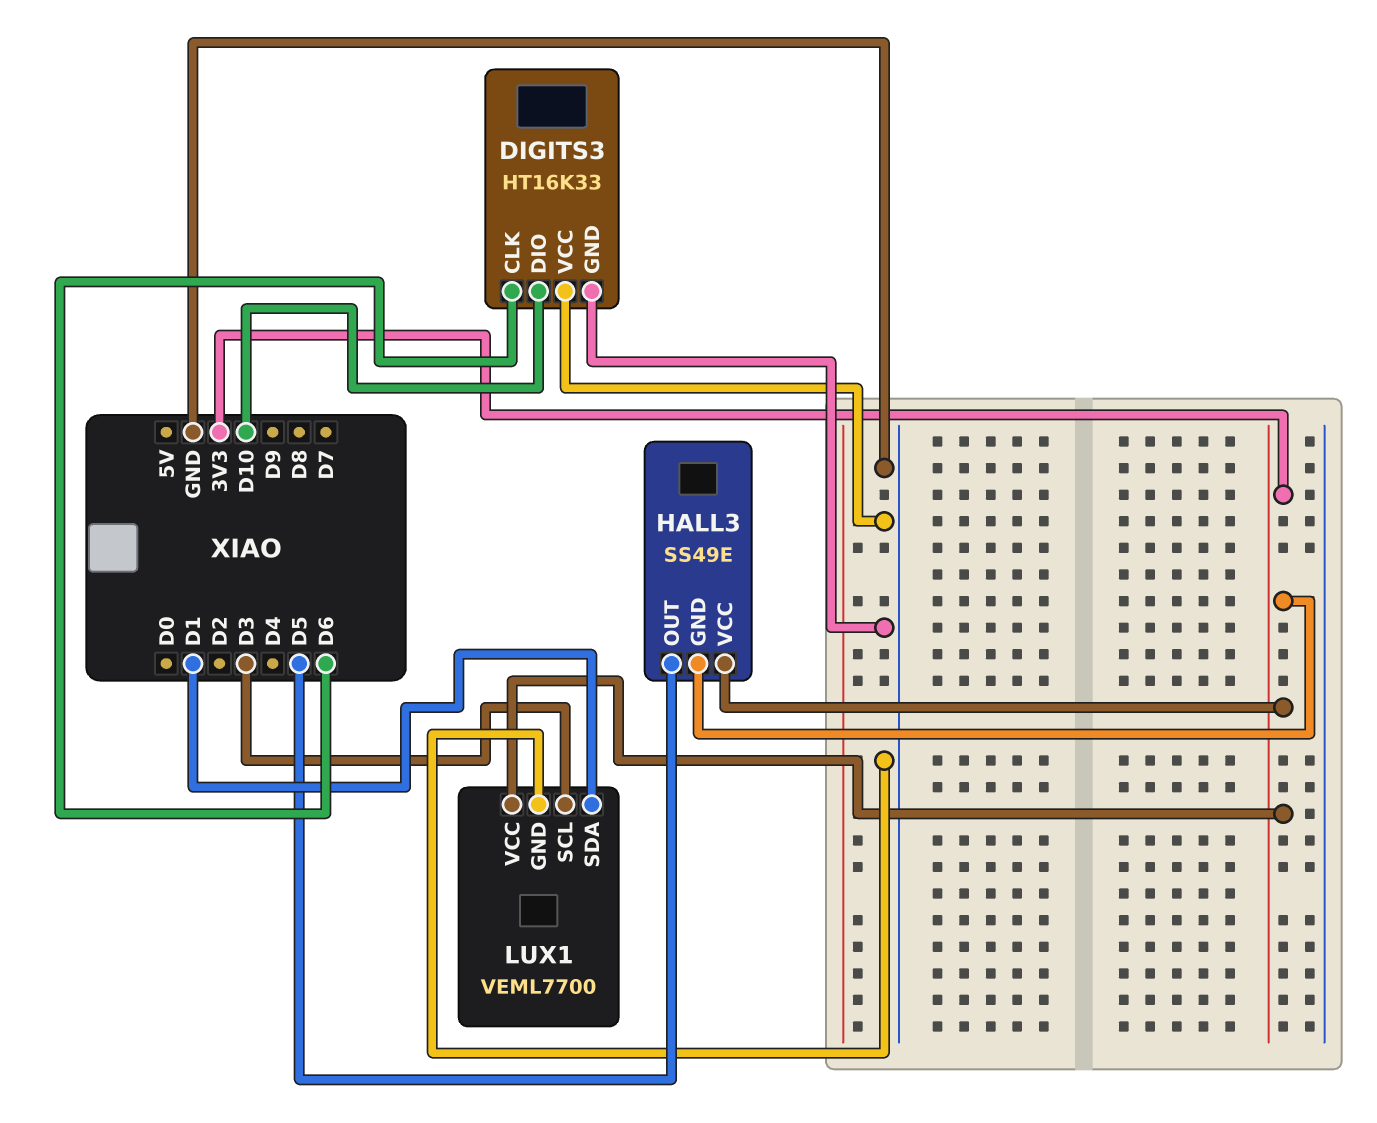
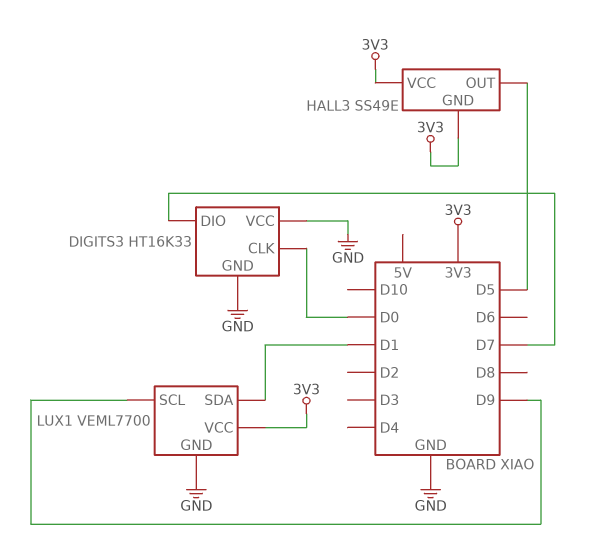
DIGITS3 pin CLK: D6 -> D0
DIGITS3 pin DIO: D10 -> D7
LUX1 pin SCL: D3 -> D9

